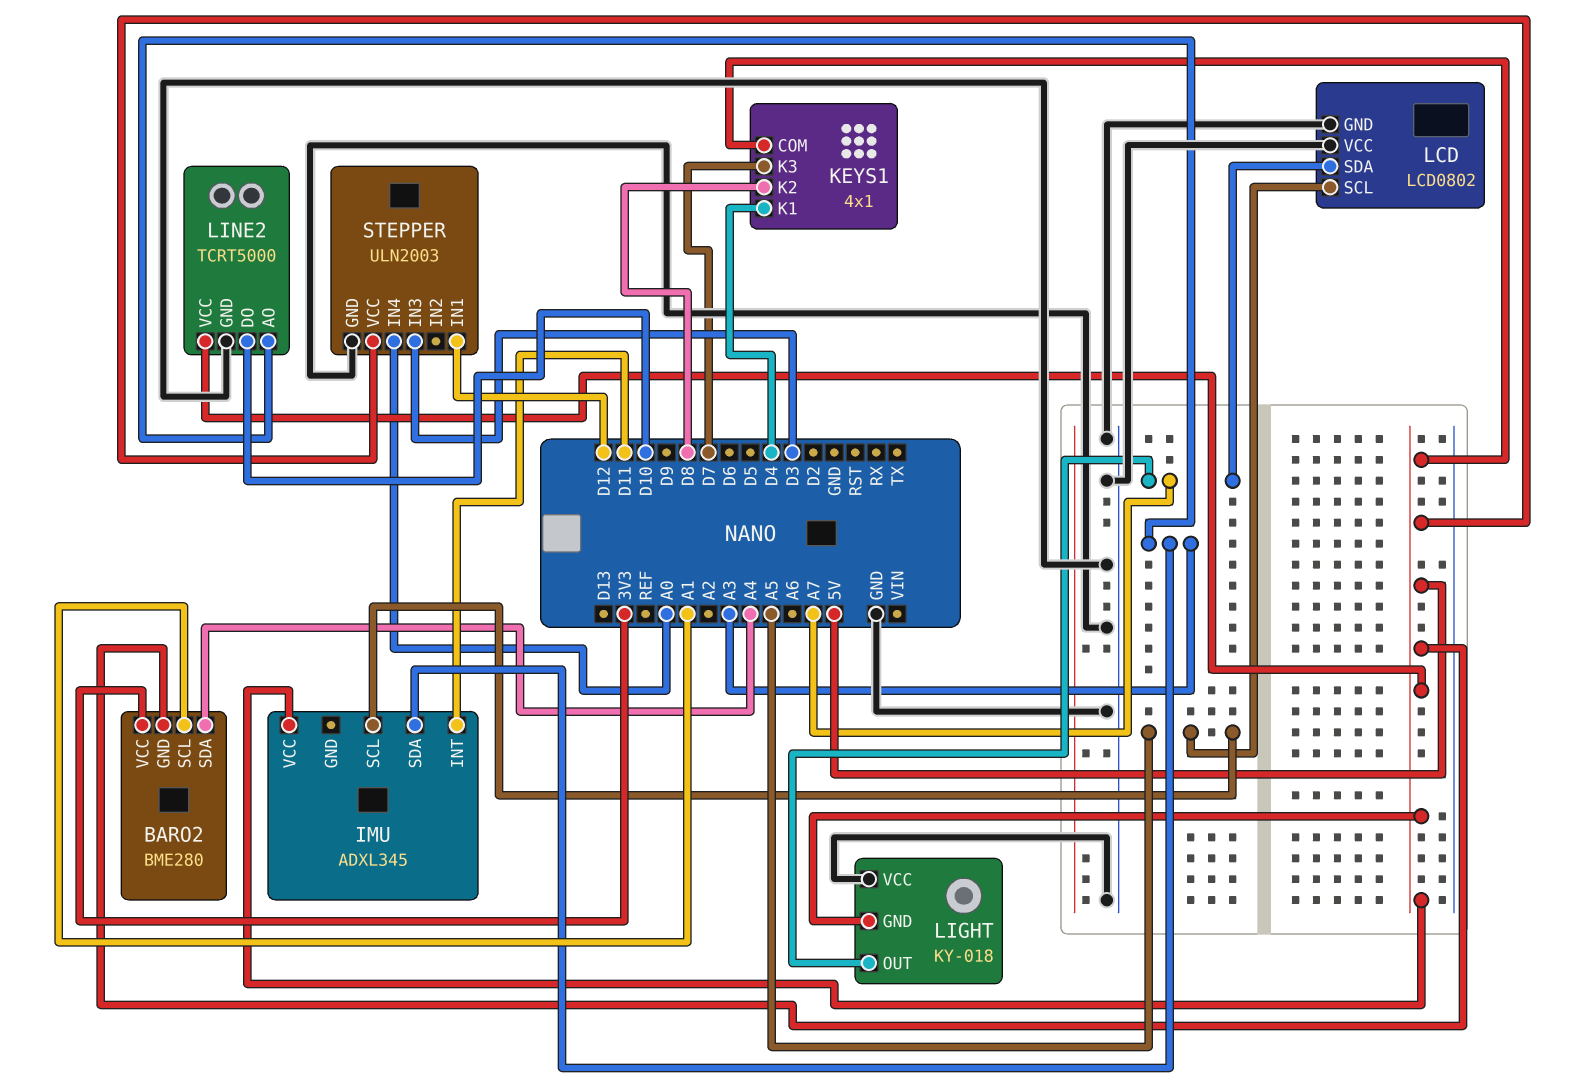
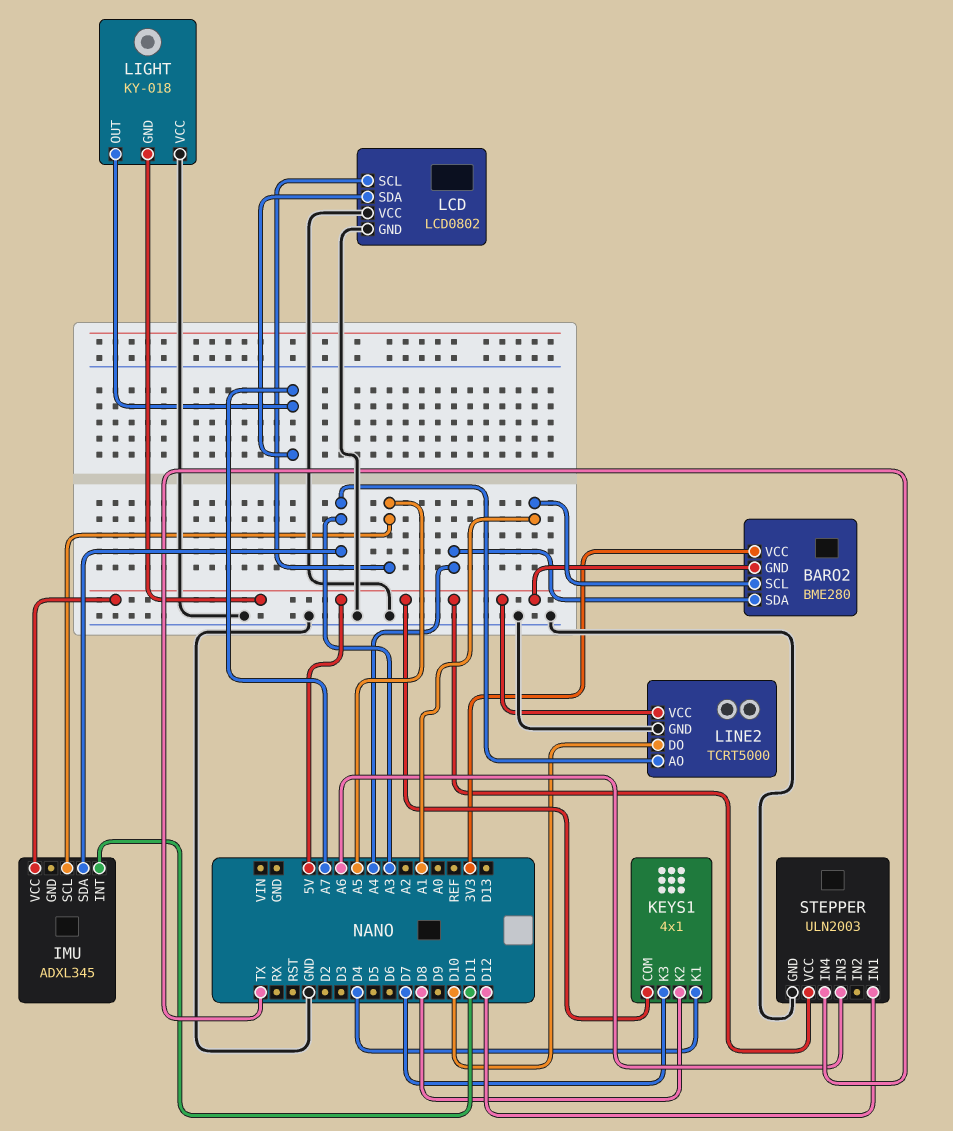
STEPPER pin IN3: D3 -> A6
STEPPER pin IN4: A0 -> TX

